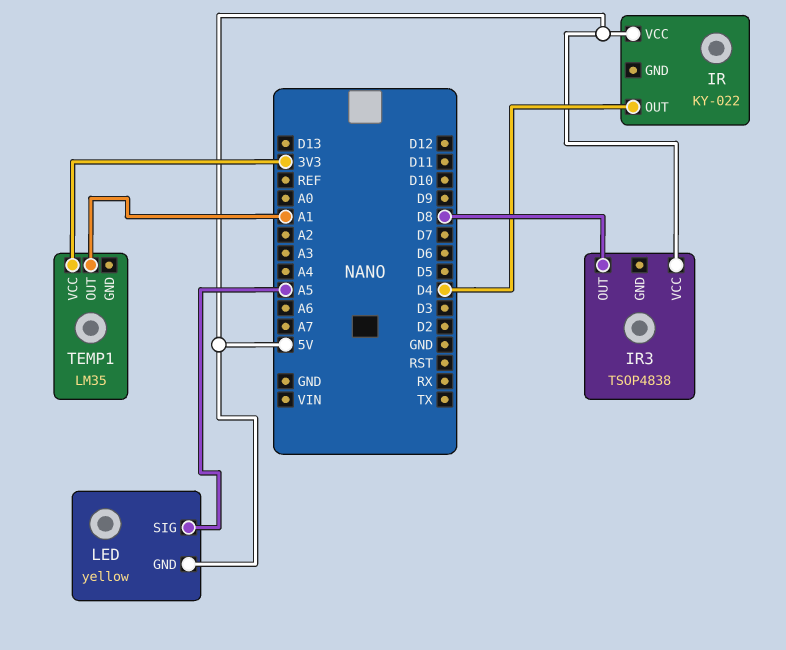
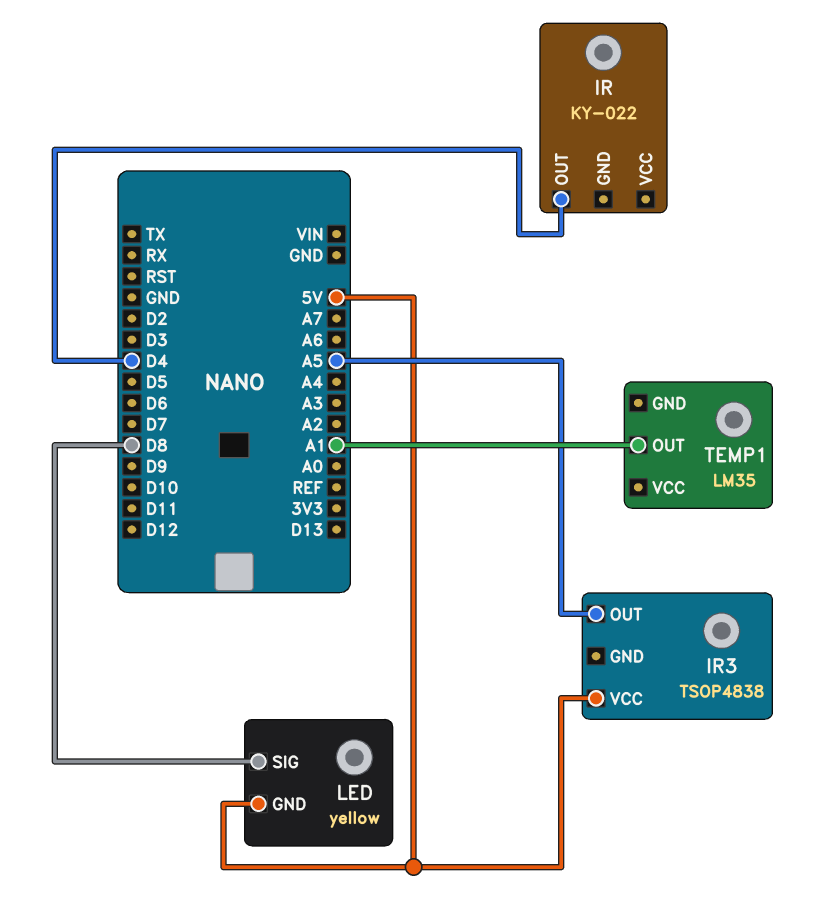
IR pin VCC: 5V -> none
IR3 pin OUT: D8 -> A5
LED pin SIG: A5 -> D8
TEMP1 pin VCC: 3V3 -> none

